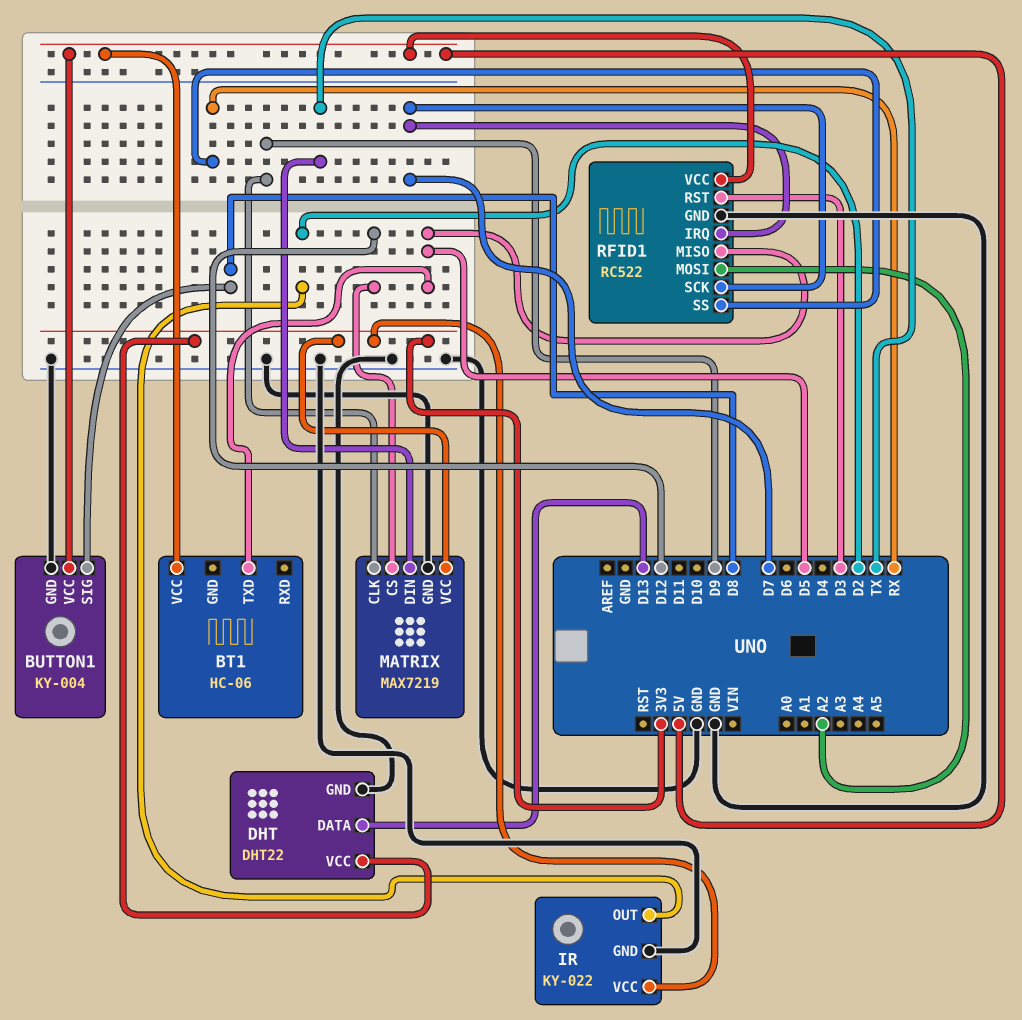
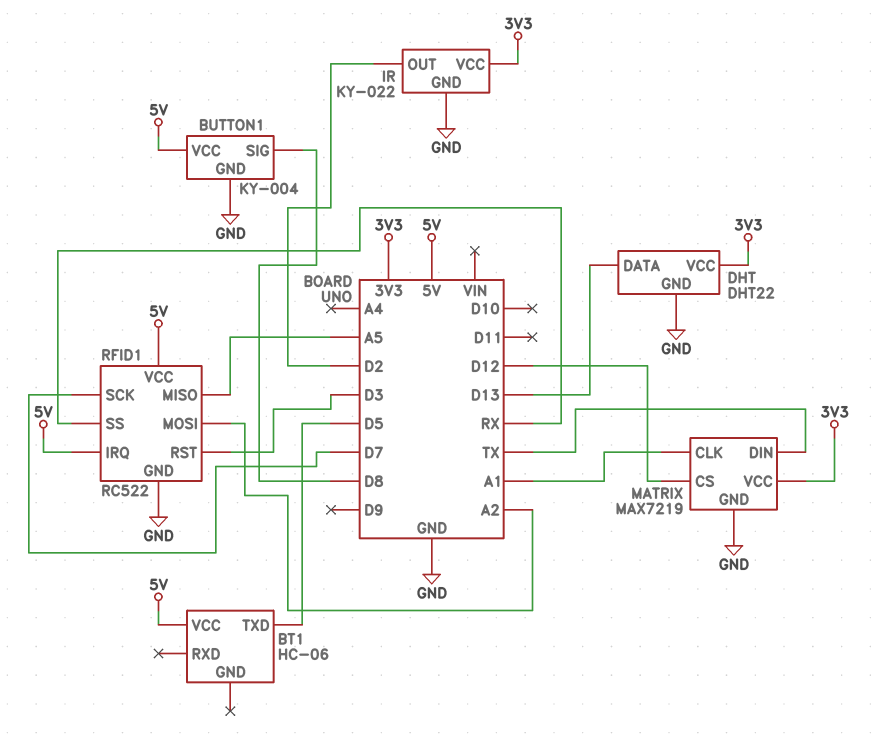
MATRIX pin CLK: D9 -> A1
RFID1 pin IRQ: D7 -> 5V
RFID1 pin MISO: D5 -> A5

